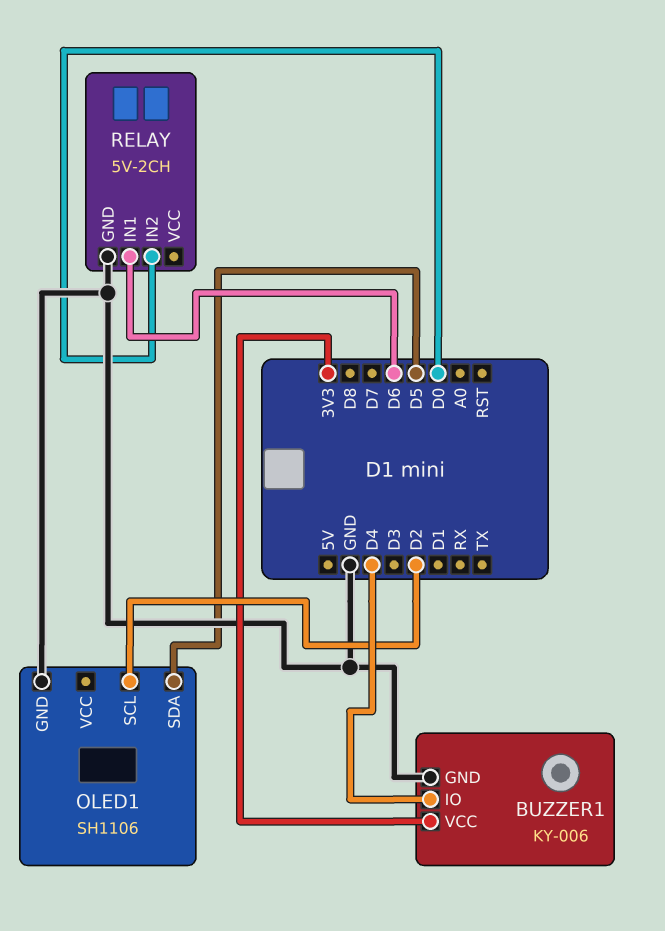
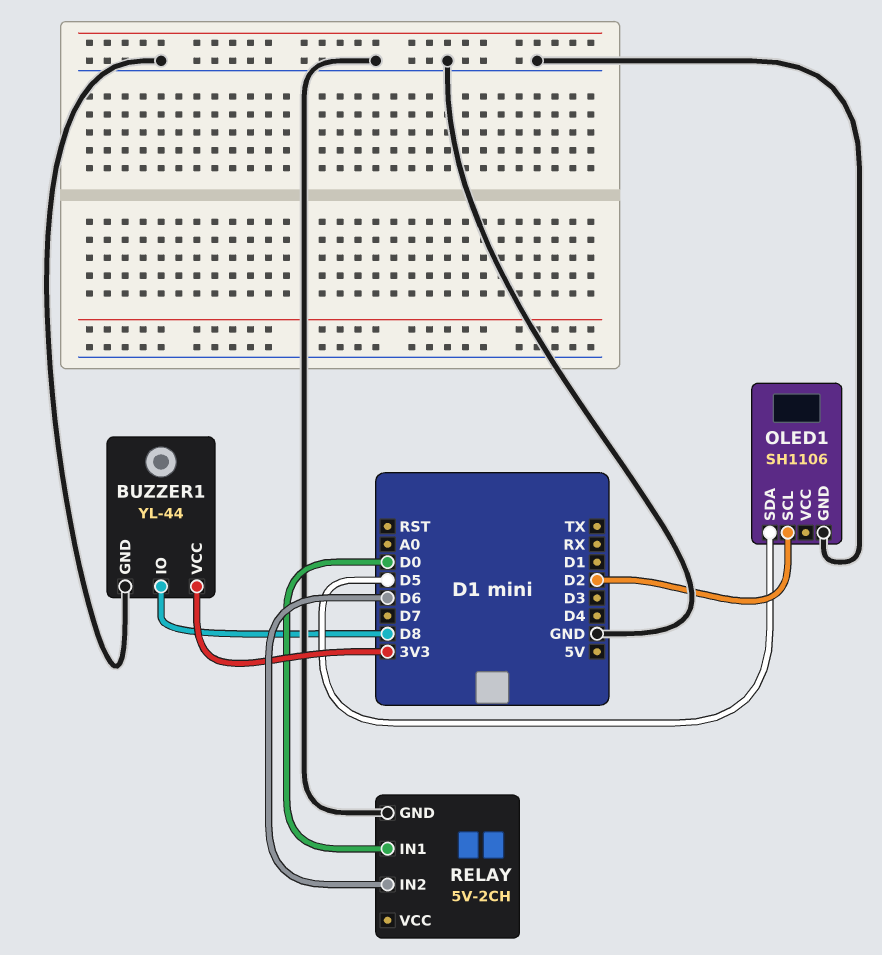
BUZZER1: KY-006 -> YL-44
BUZZER1 pin IO: D4 -> D8
RELAY pin IN1: D6 -> D0
RELAY pin IN2: D0 -> D6

